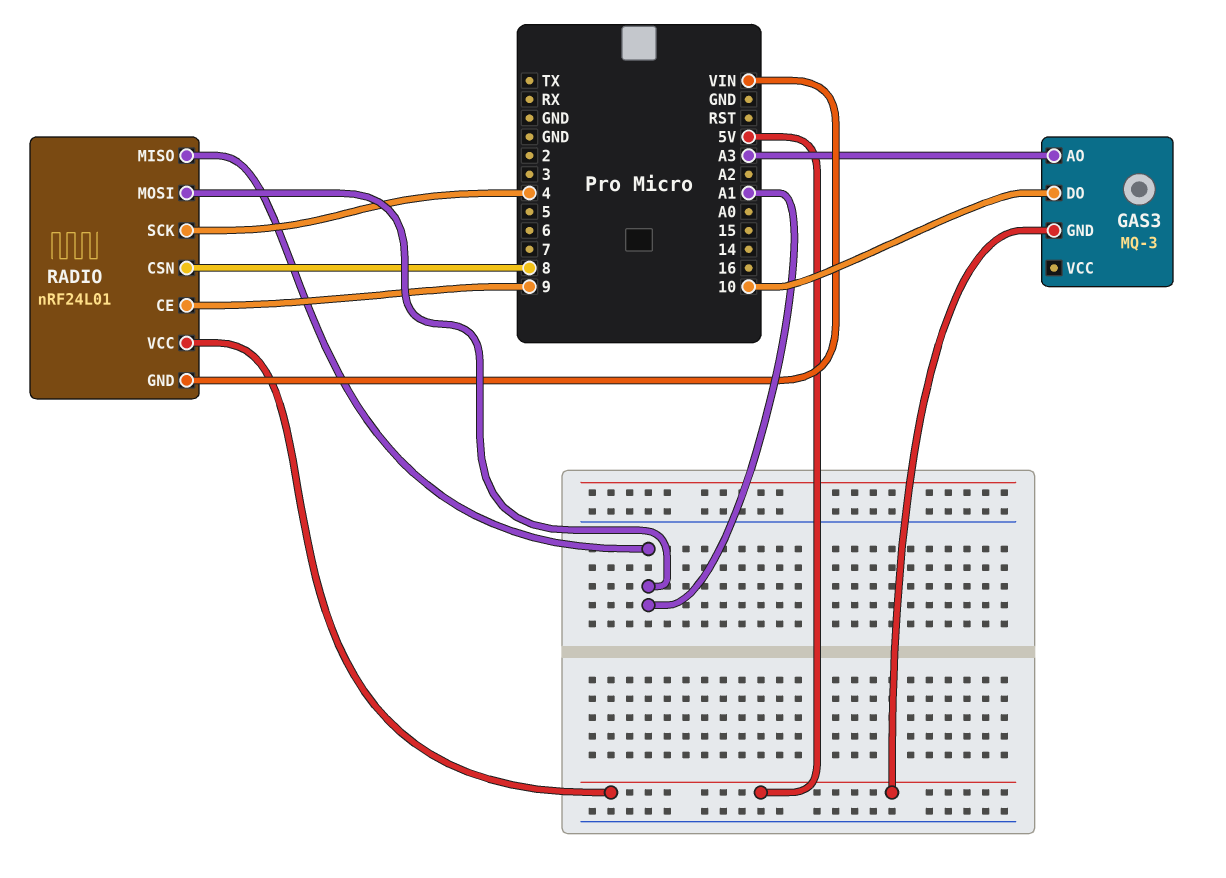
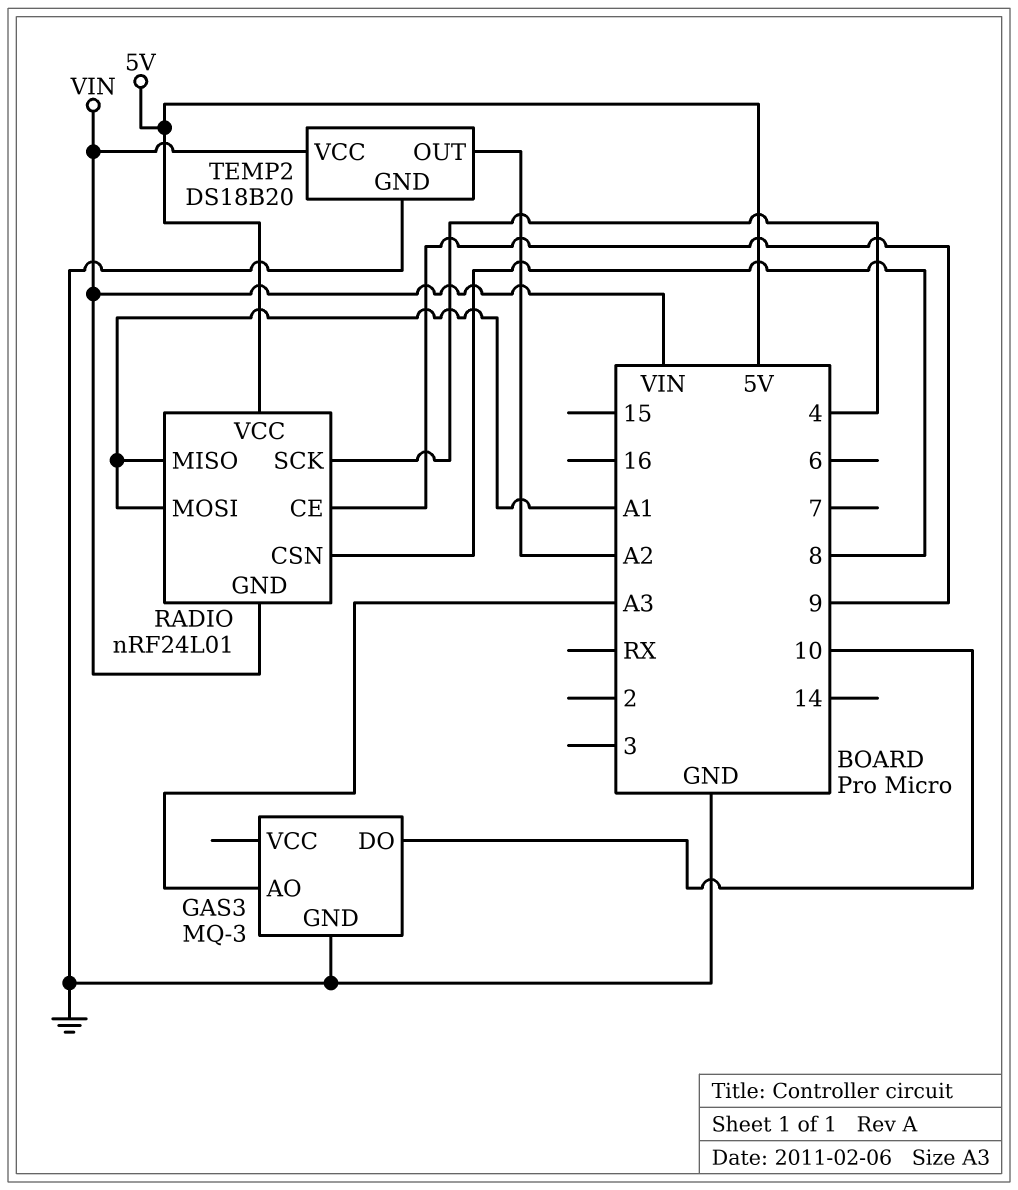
GAS3 pin GND: 5V -> GND
TEMP2: none -> DS18B20
TEMP2 pin GND: none -> GND
TEMP2 pin OUT: none -> A2
TEMP2 pin VCC: none -> VIN

